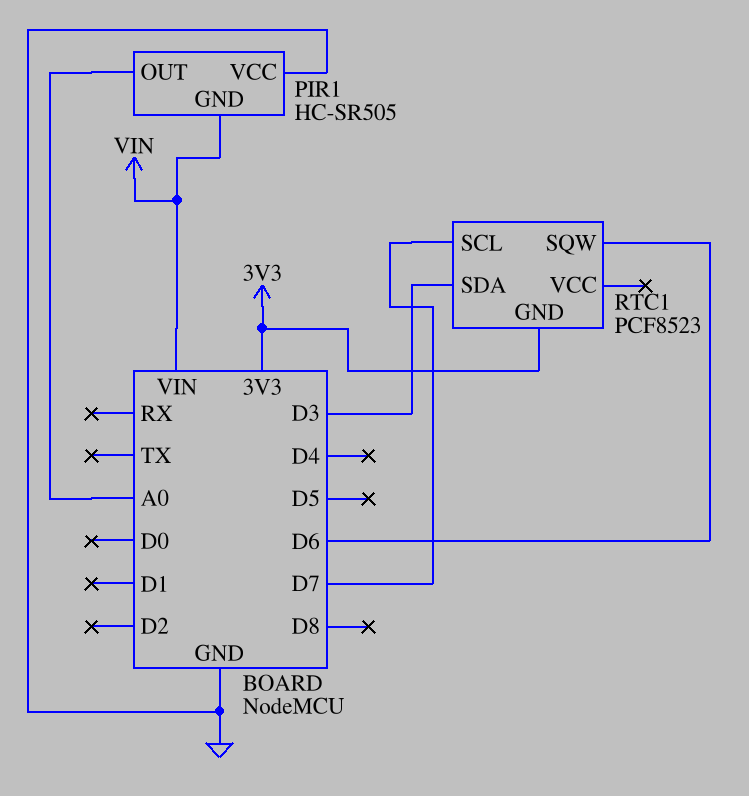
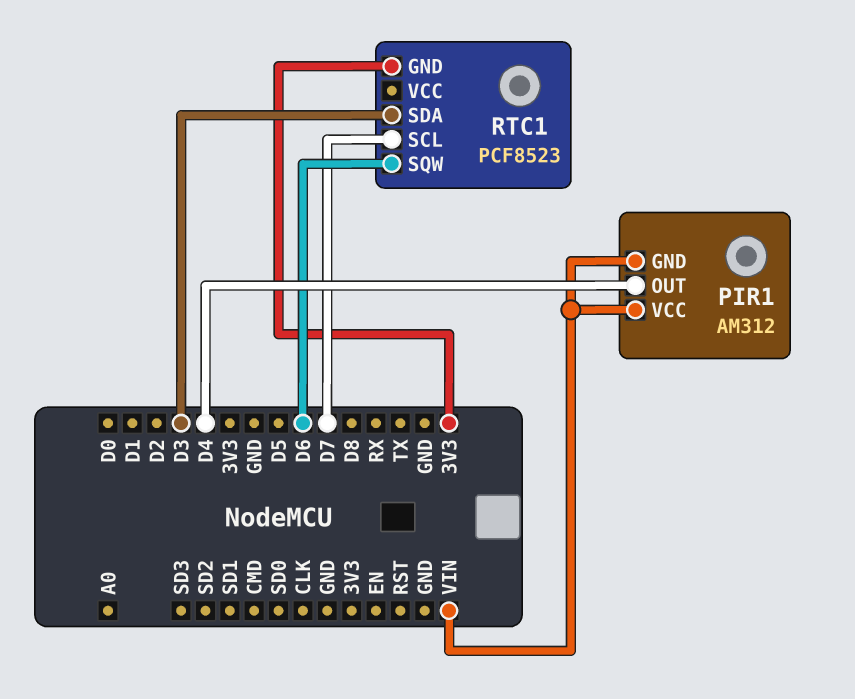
PIR1: HC-SR505 -> AM312
PIR1 pin OUT: A0 -> D4
PIR1 pin VCC: GND -> VIN

